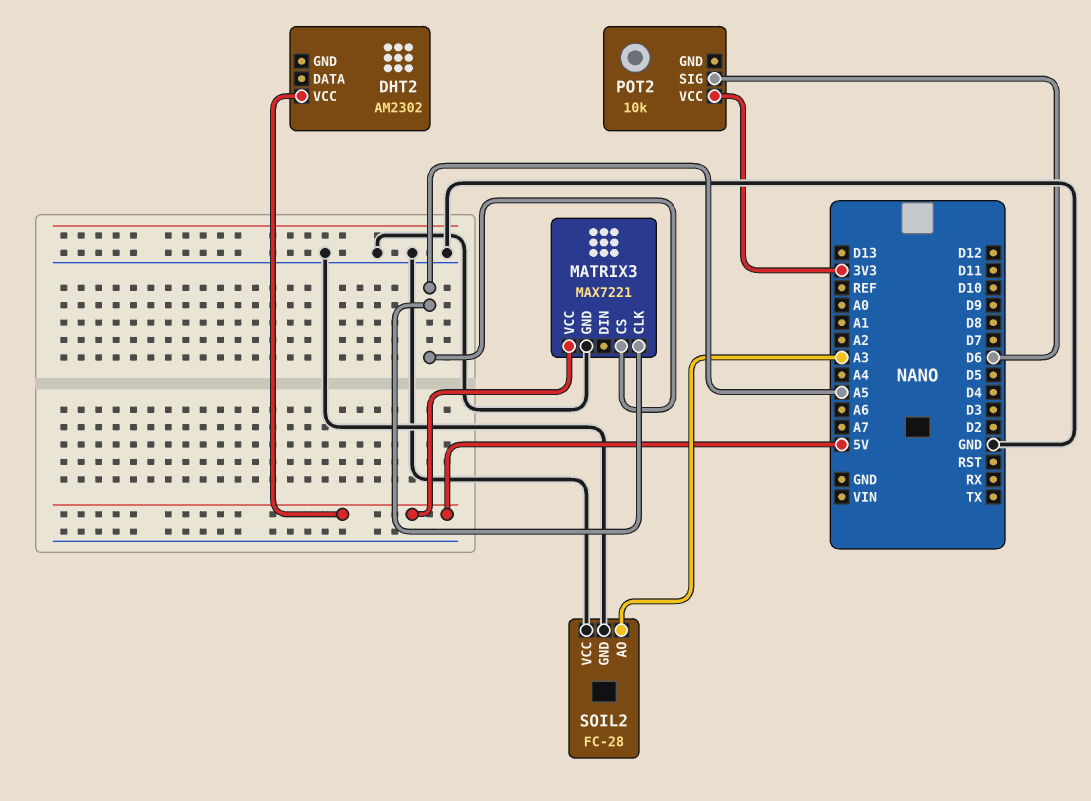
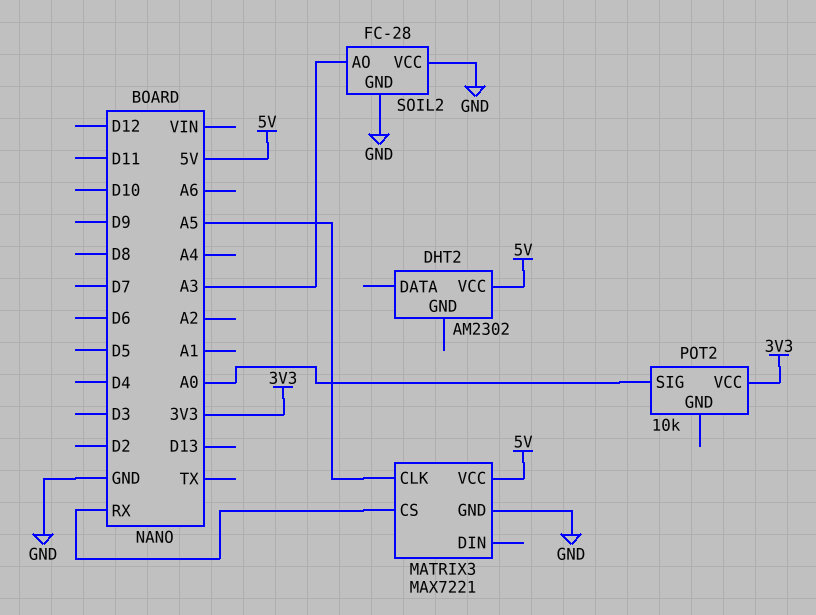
MATRIX3 pin CS: A5 -> RX
POT2 pin SIG: D6 -> A0

